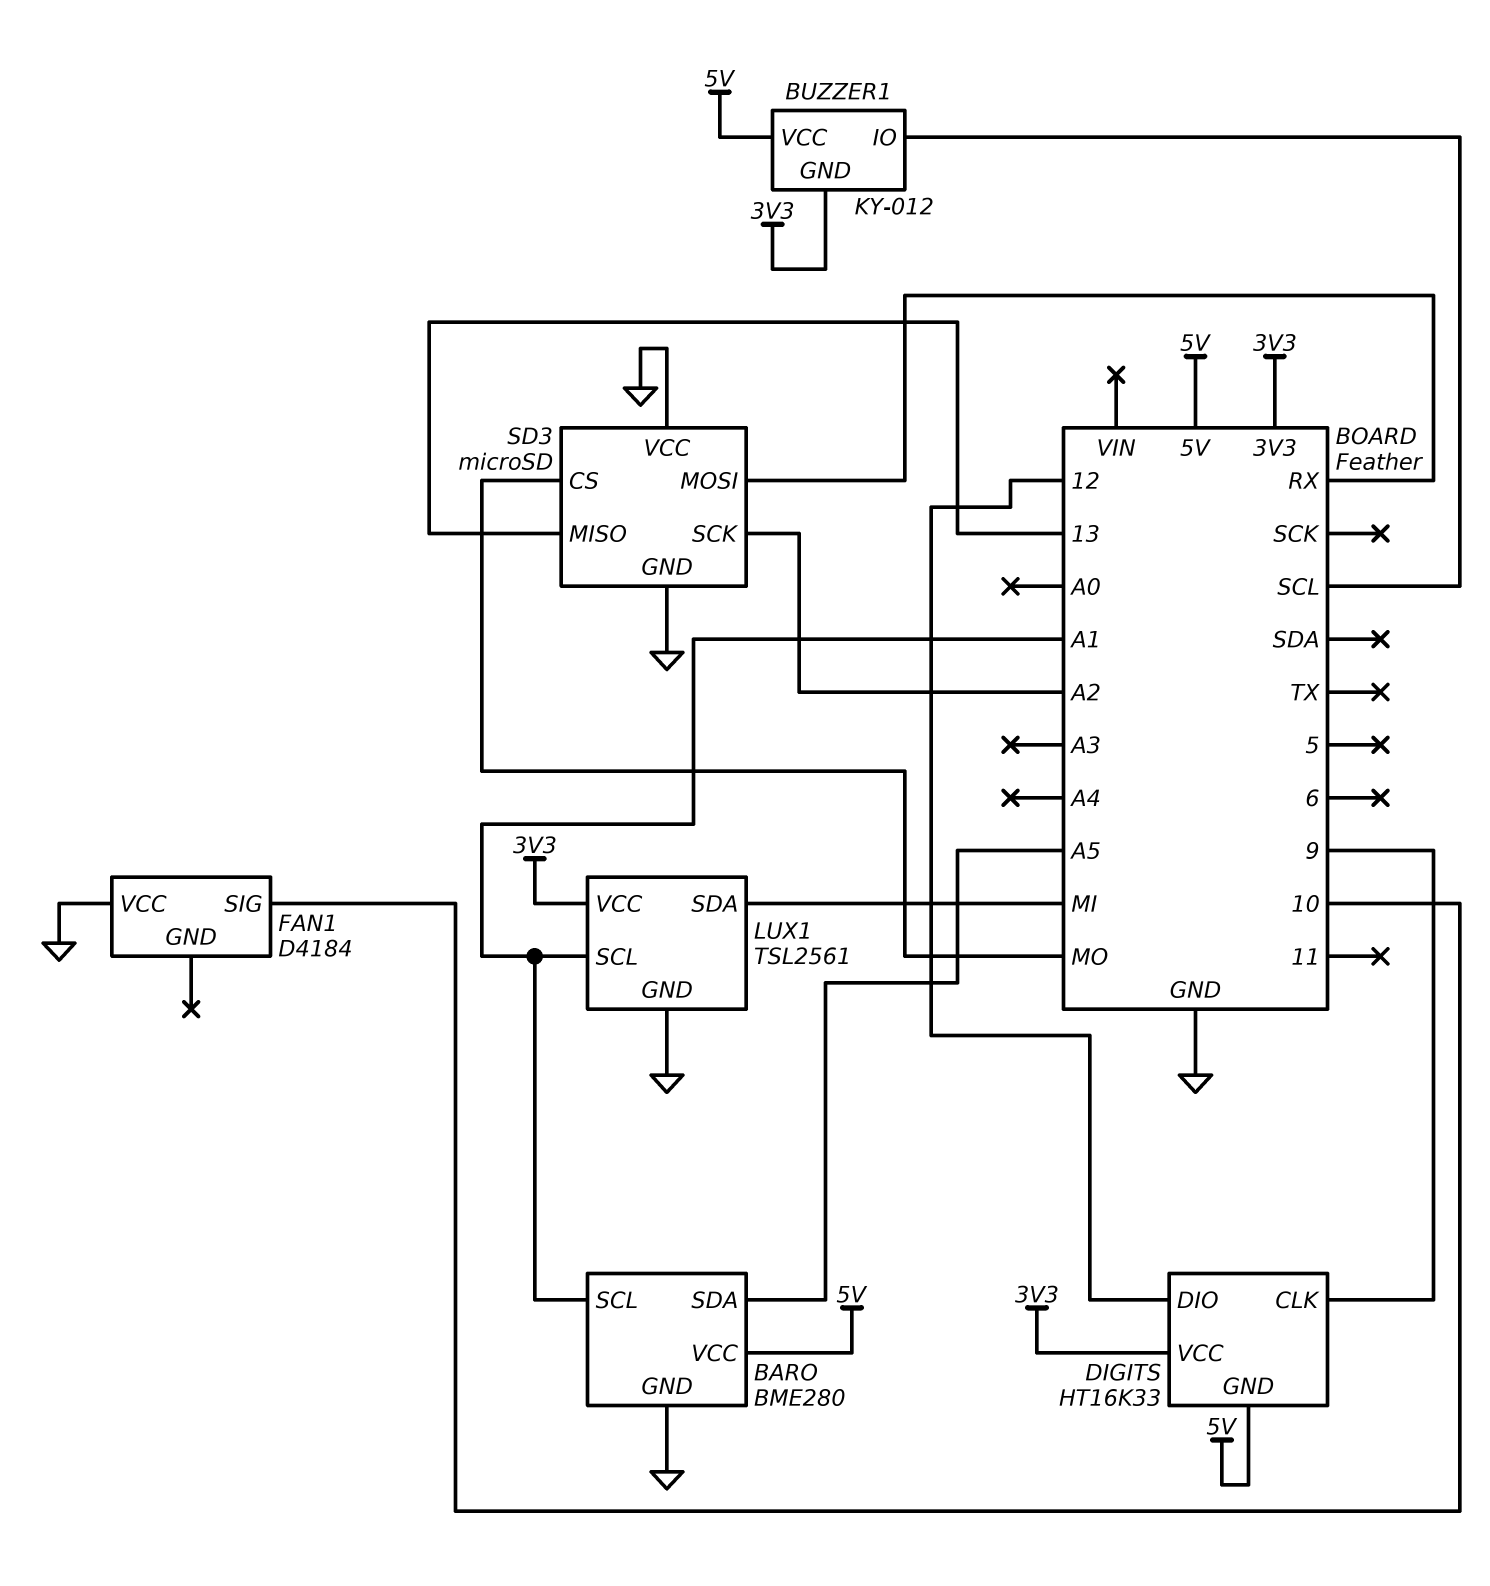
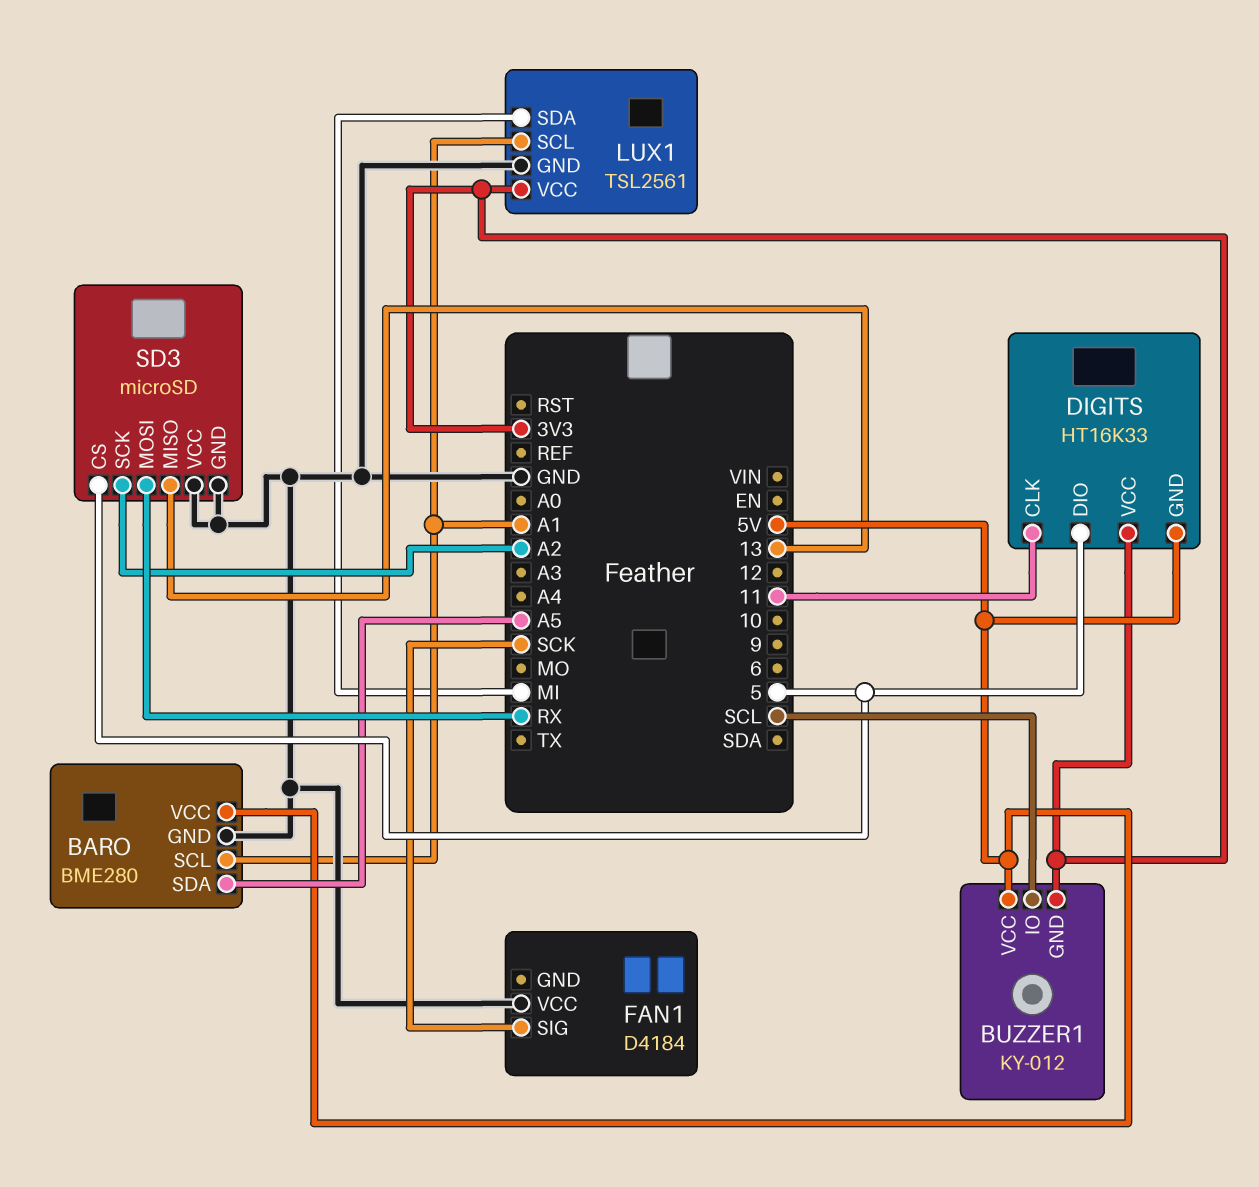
DIGITS pin CLK: 9 -> 11
DIGITS pin DIO: 12 -> 5
FAN1 pin SIG: 10 -> SCK
SD3 pin CS: MO -> 5

